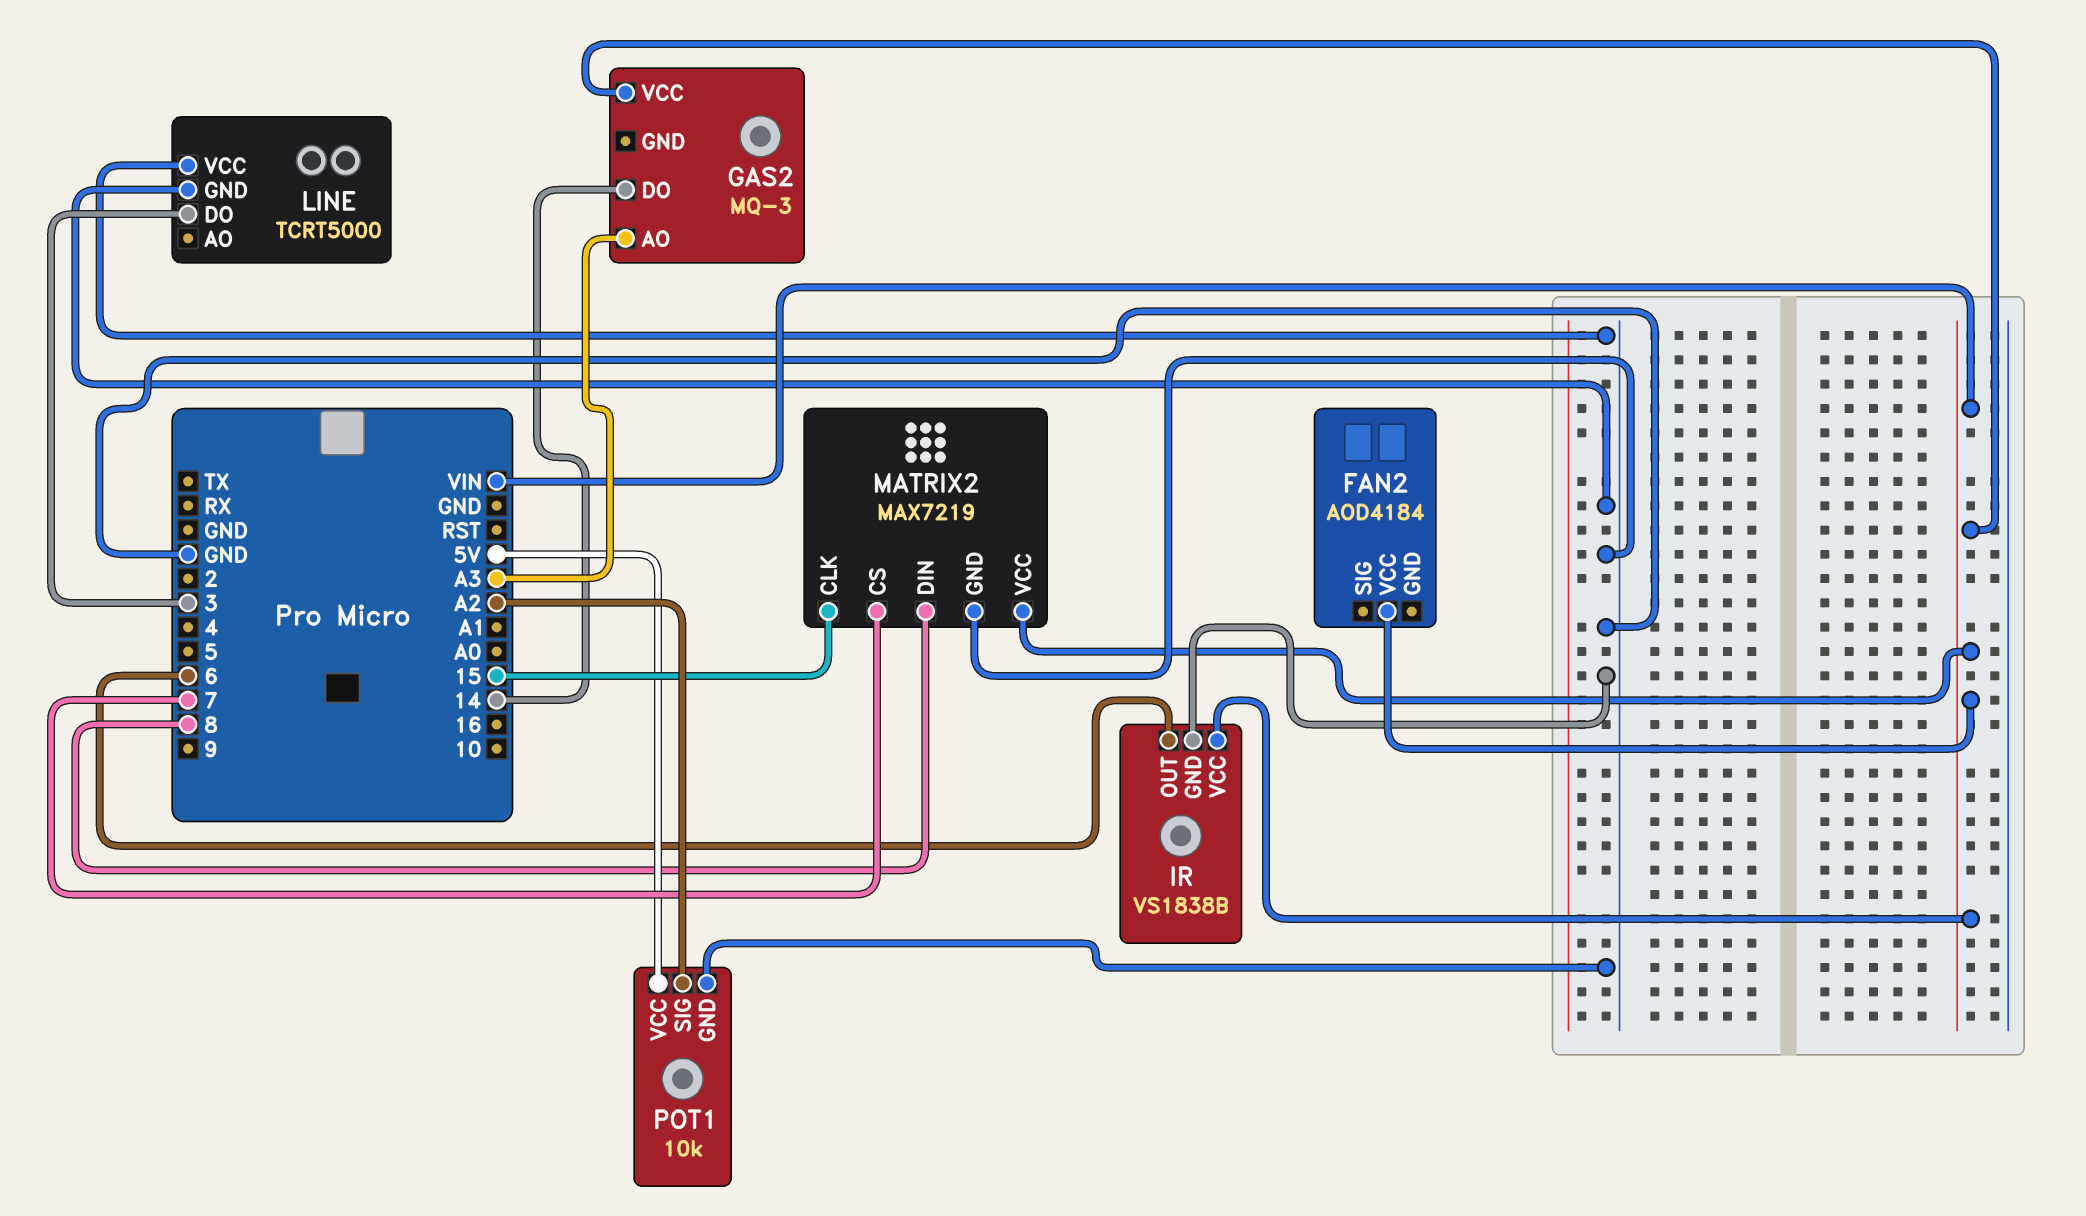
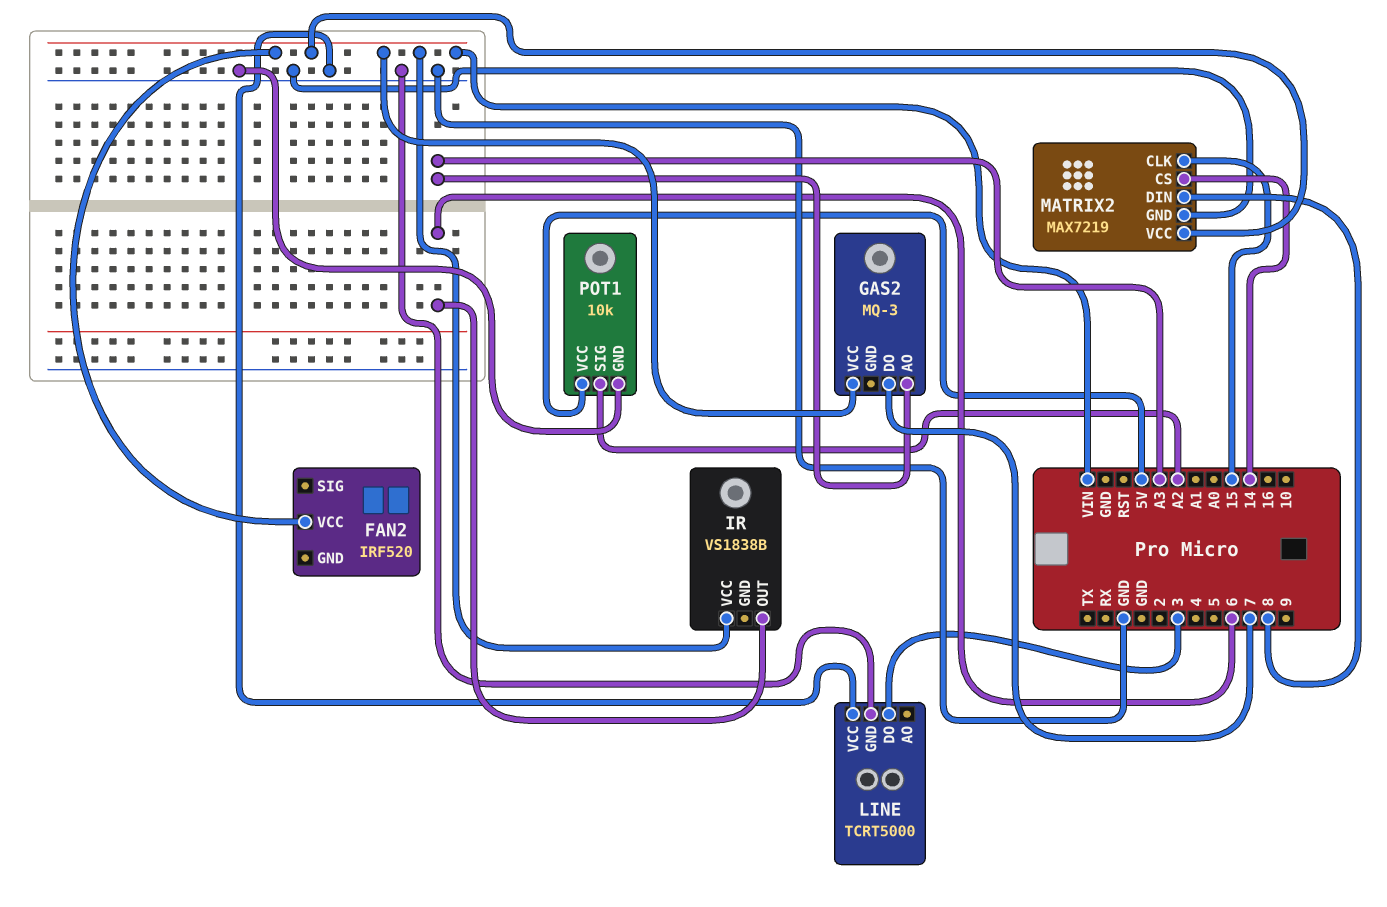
FAN2: AOD4184 -> IRF520
GAS2 pin DO: 14 -> 7
IR pin GND: GND -> none
MATRIX2 pin CS: 7 -> 14

